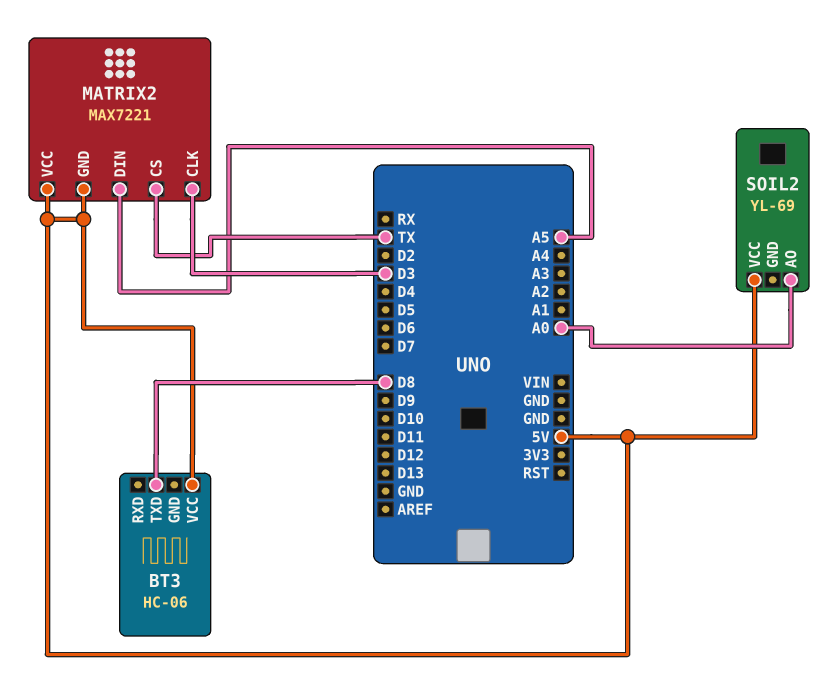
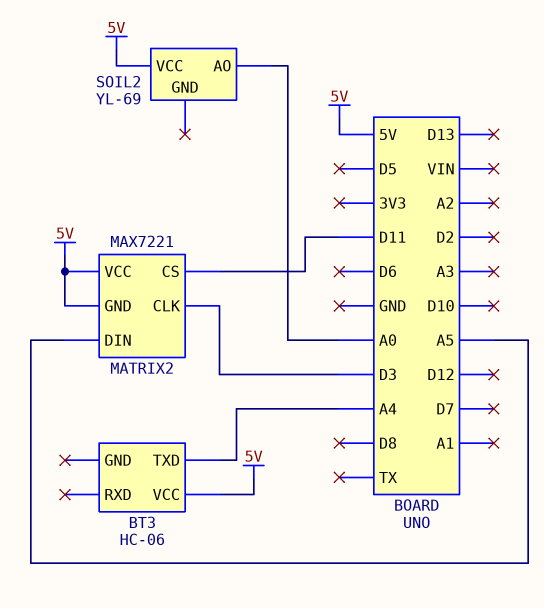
BT3 pin TXD: D8 -> A4
MATRIX2 pin CS: TX -> D11

